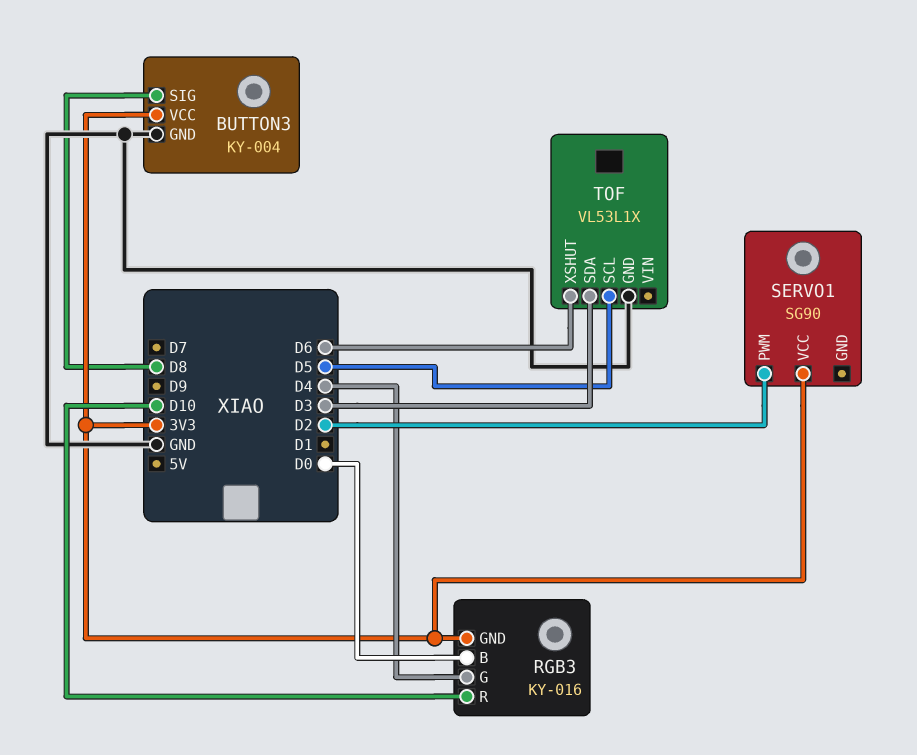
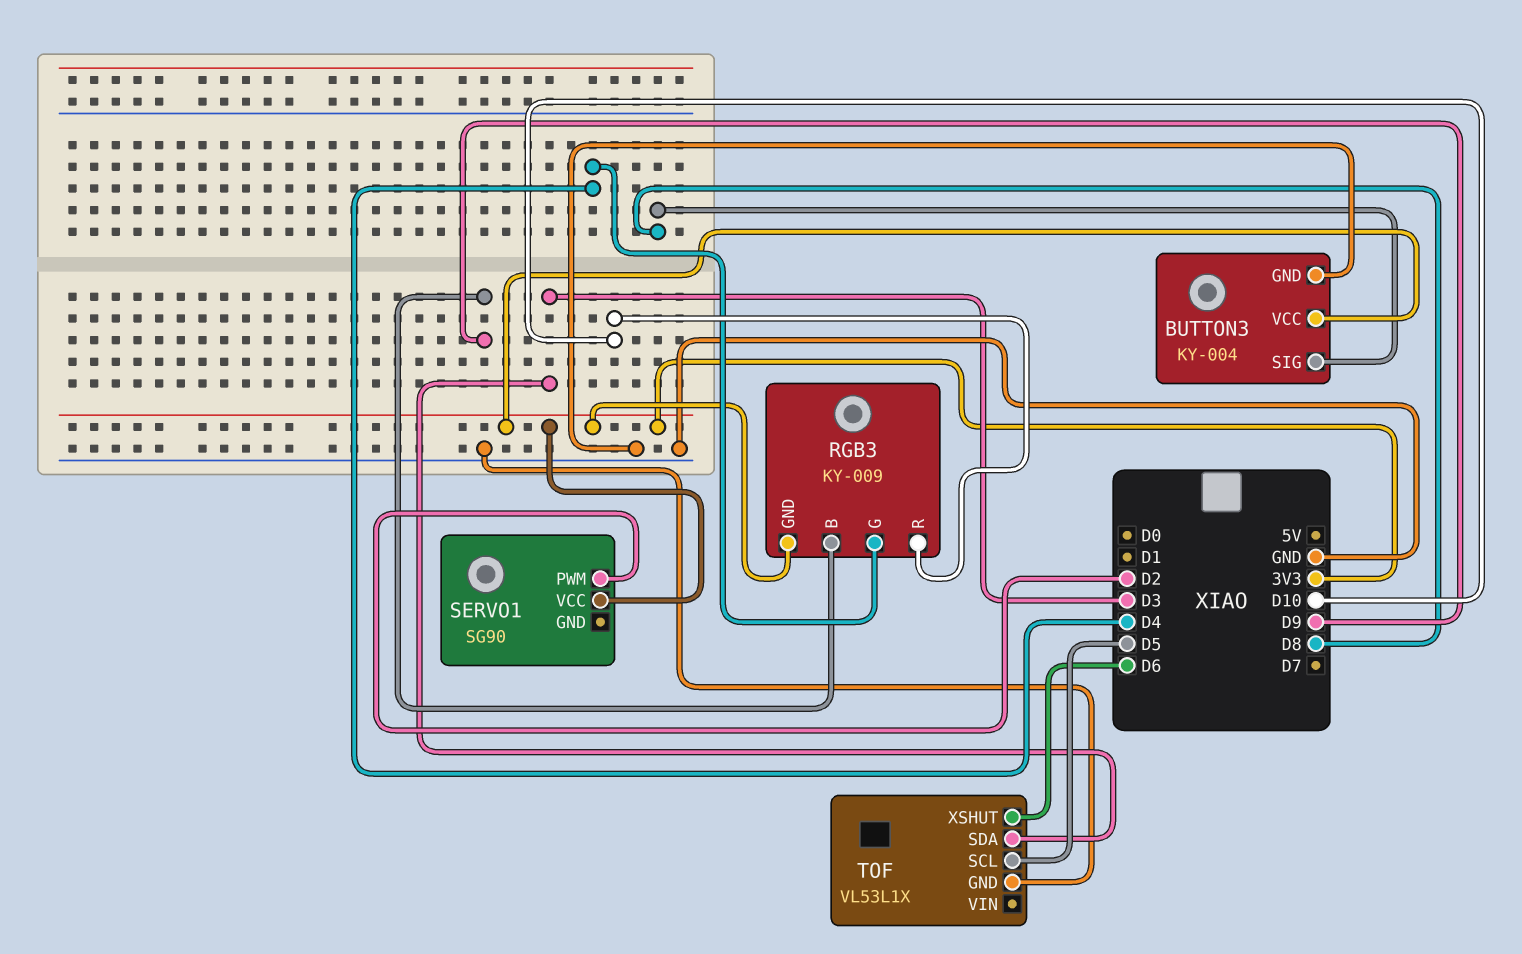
RGB3: KY-016 -> KY-009
RGB3 pin B: D0 -> D9

